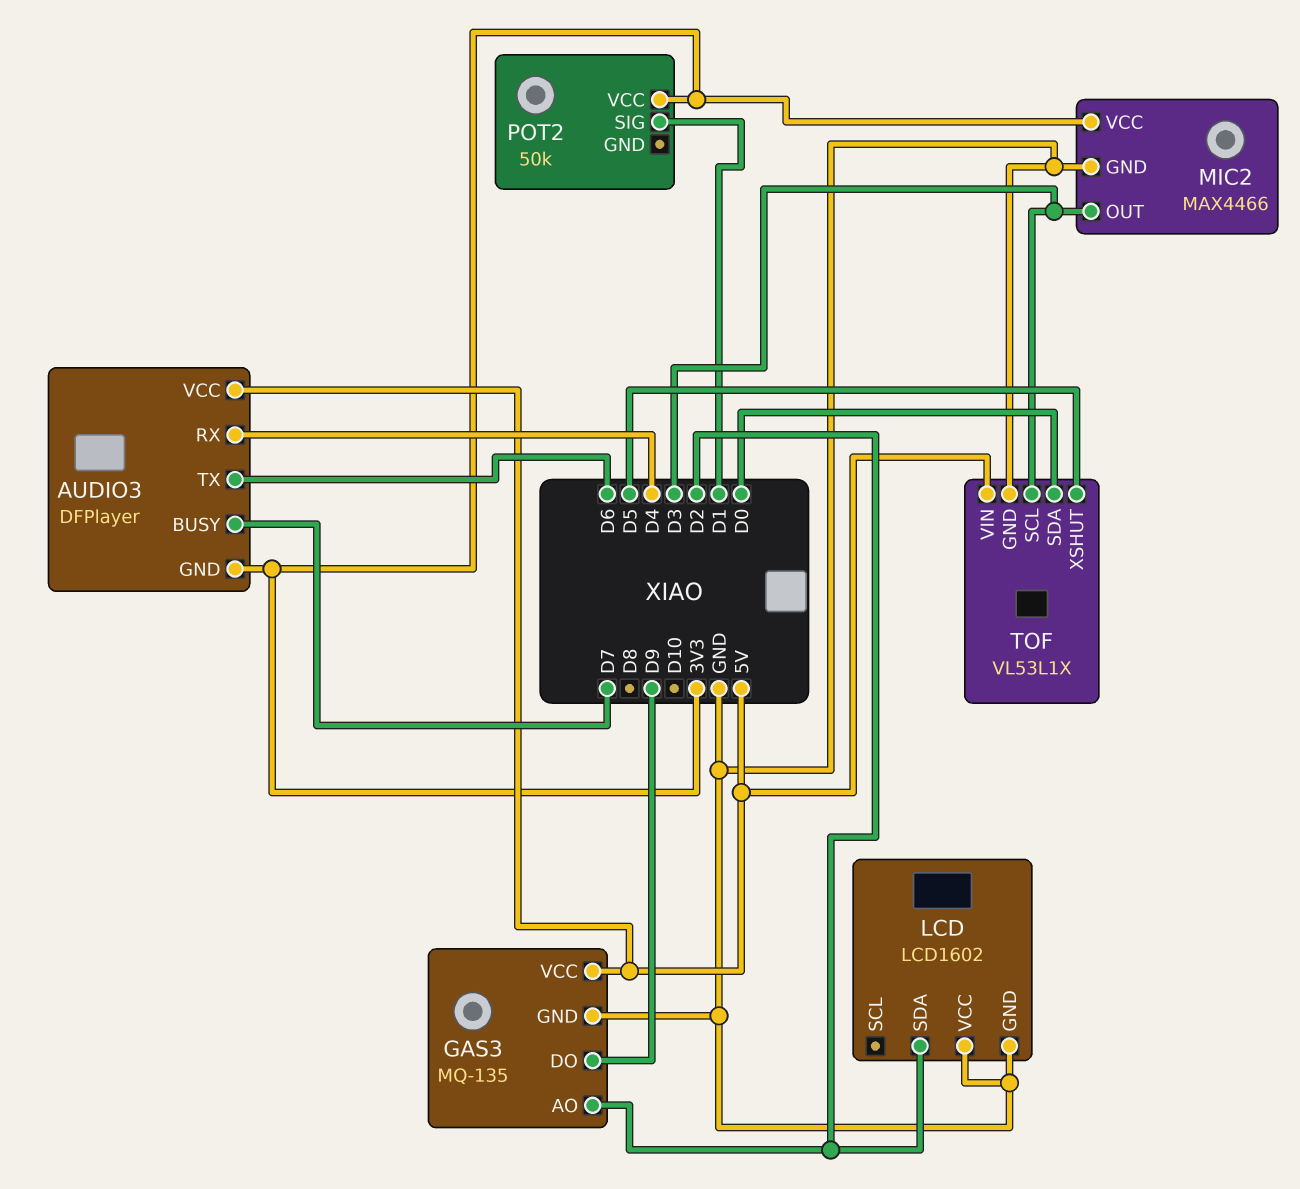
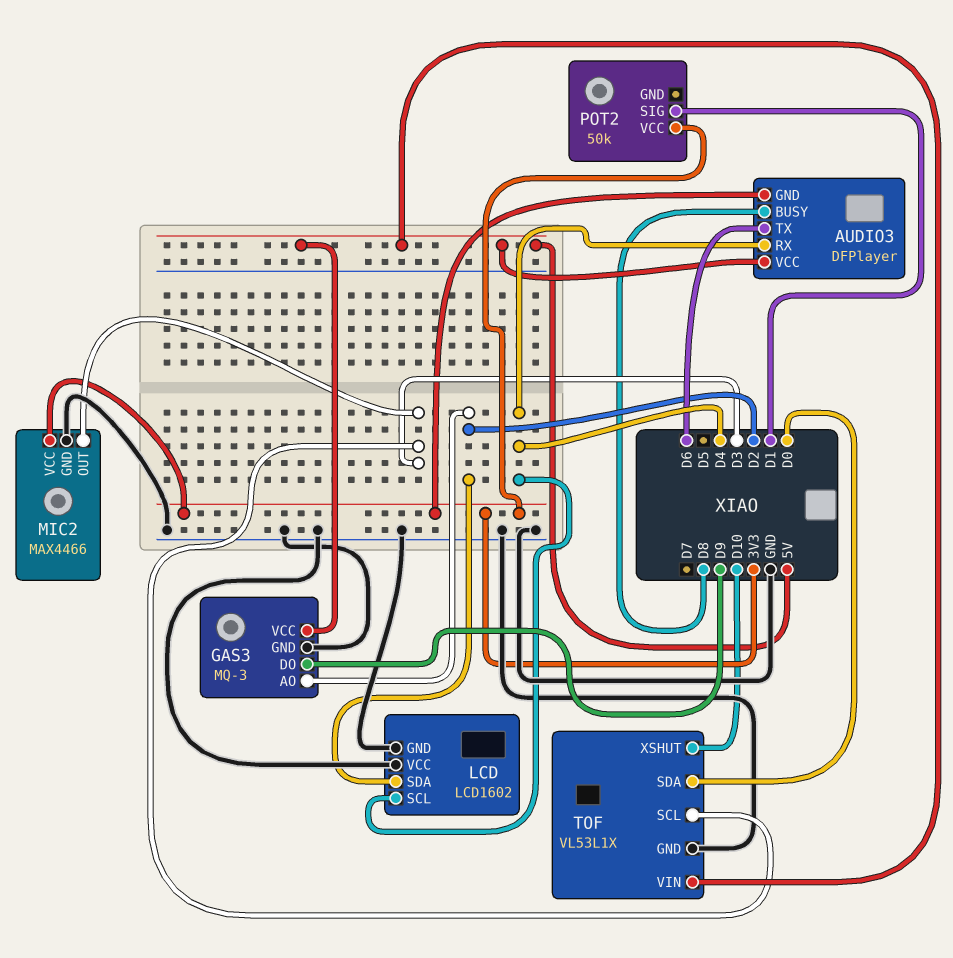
AUDIO3 pin BUSY: D7 -> D8
GAS3: MQ-135 -> MQ-3
LCD pin SCL: none -> D4
TOF pin XSHUT: D5 -> D10

